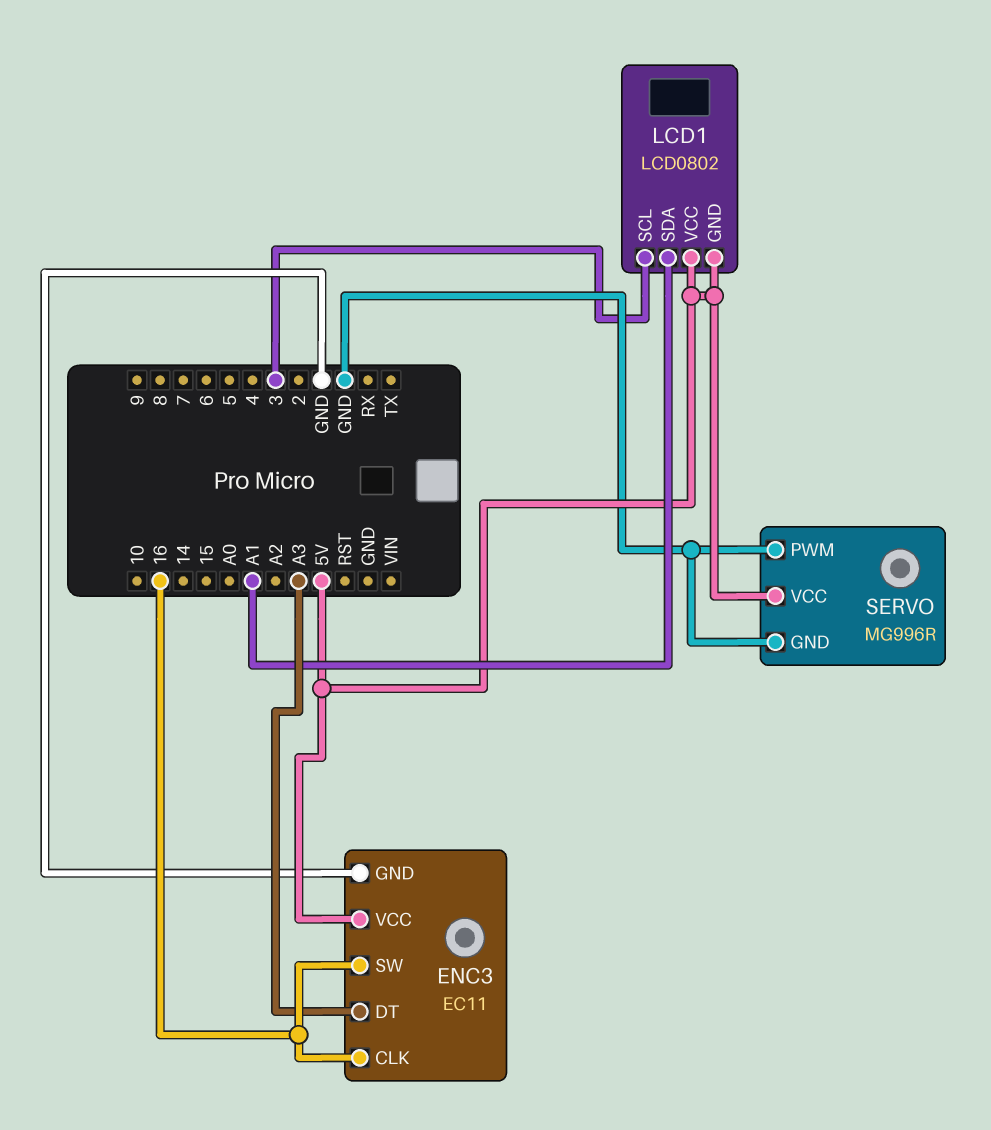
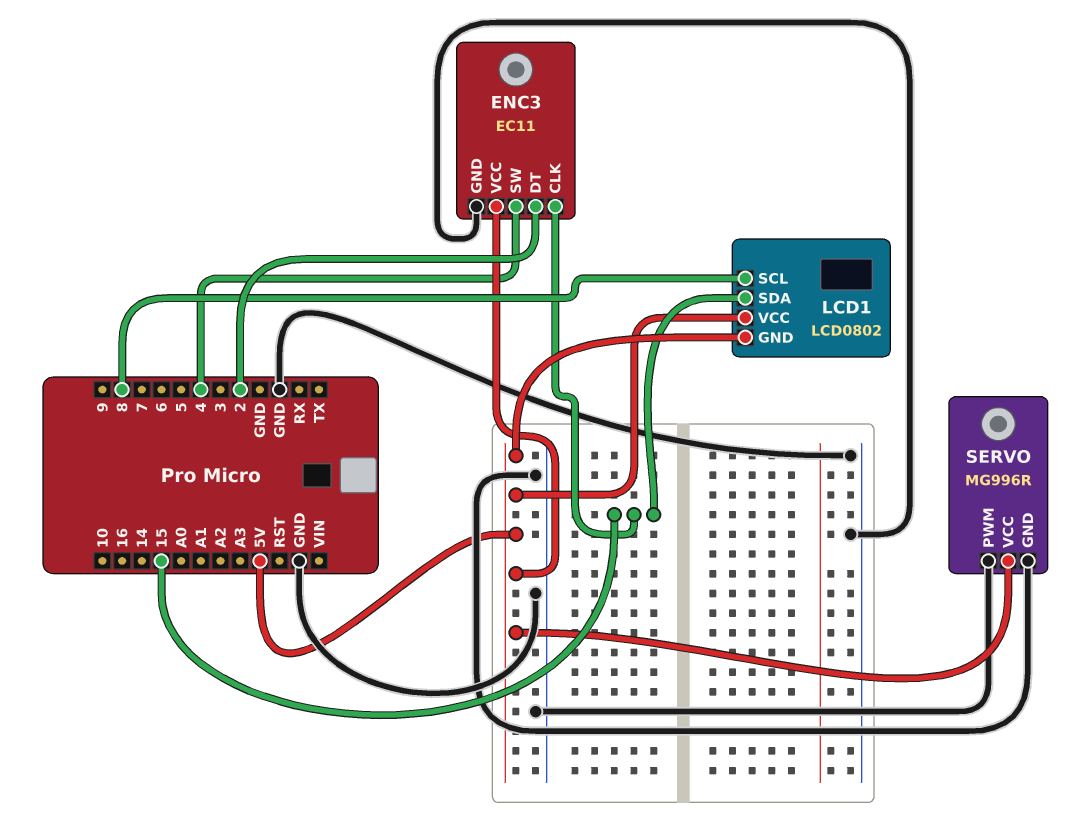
ENC3 pin CLK: 16 -> 15
ENC3 pin DT: A3 -> 2
ENC3 pin SW: 16 -> 4
LCD1 pin SCL: 3 -> 8
LCD1 pin SDA: A1 -> 15

